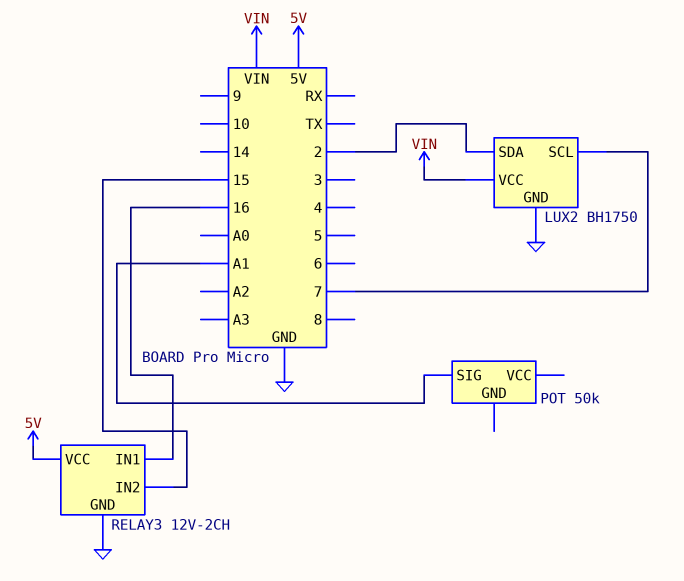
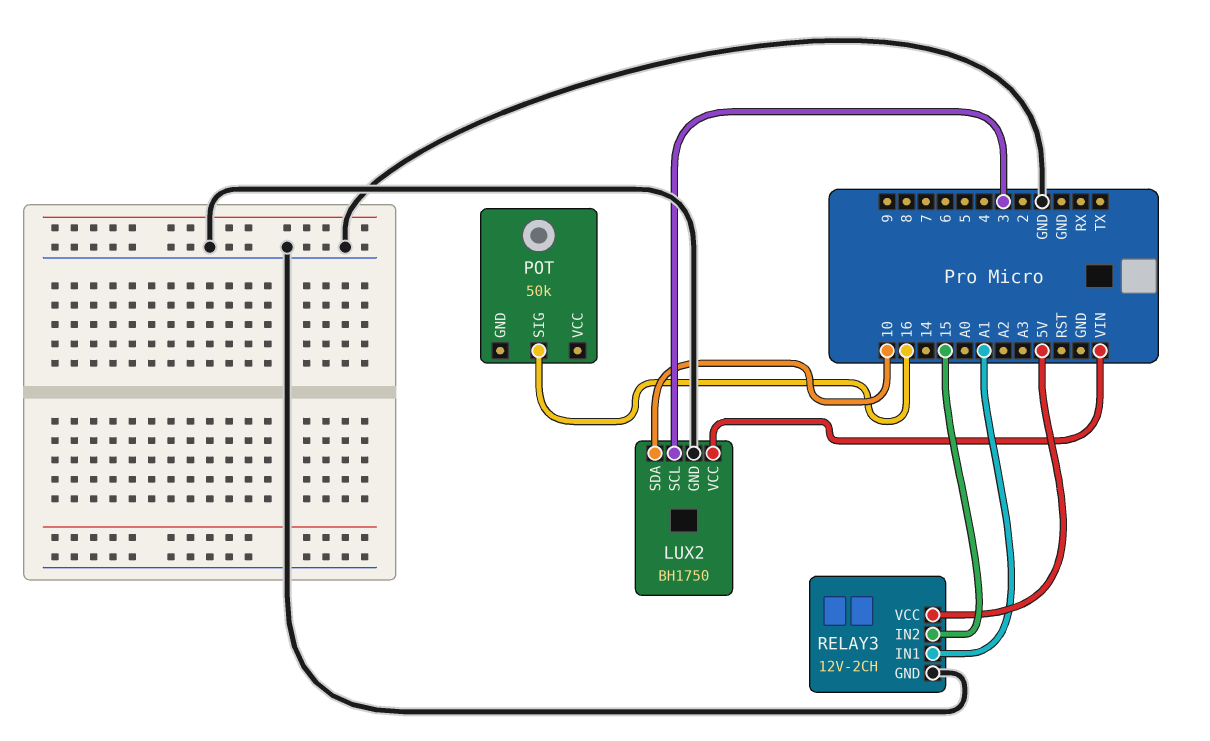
LUX2 pin SCL: 7 -> 3
LUX2 pin SDA: 2 -> 10
POT pin SIG: A1 -> 16
RELAY3 pin IN1: 16 -> A1

